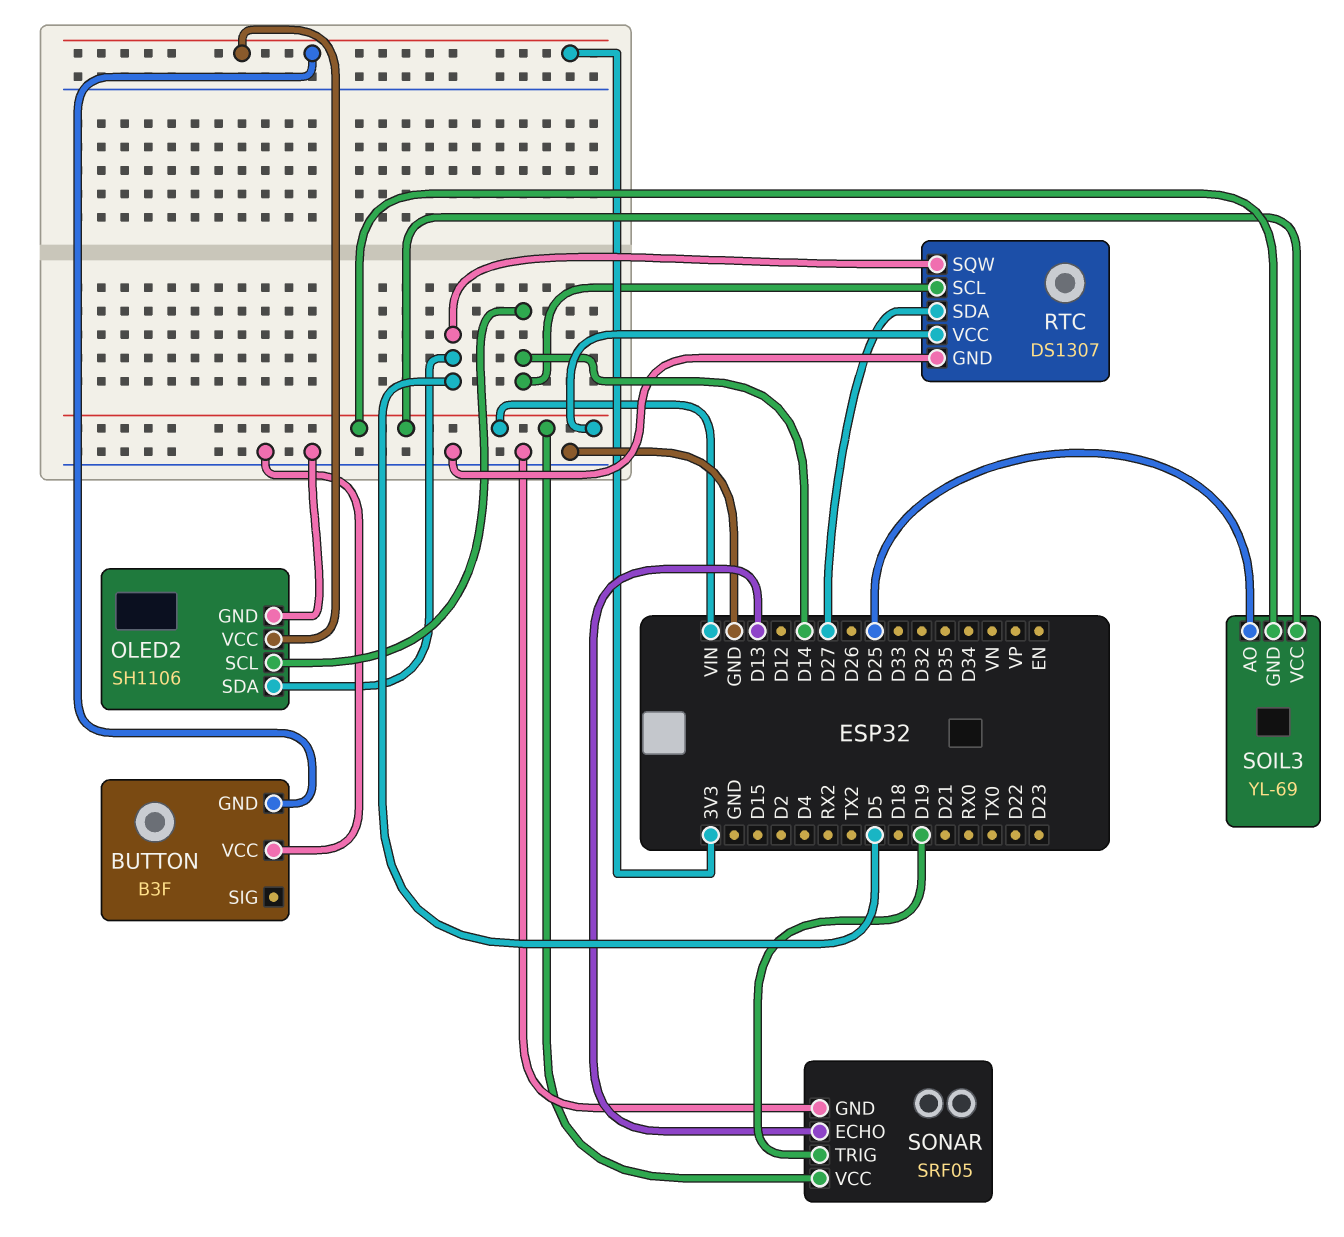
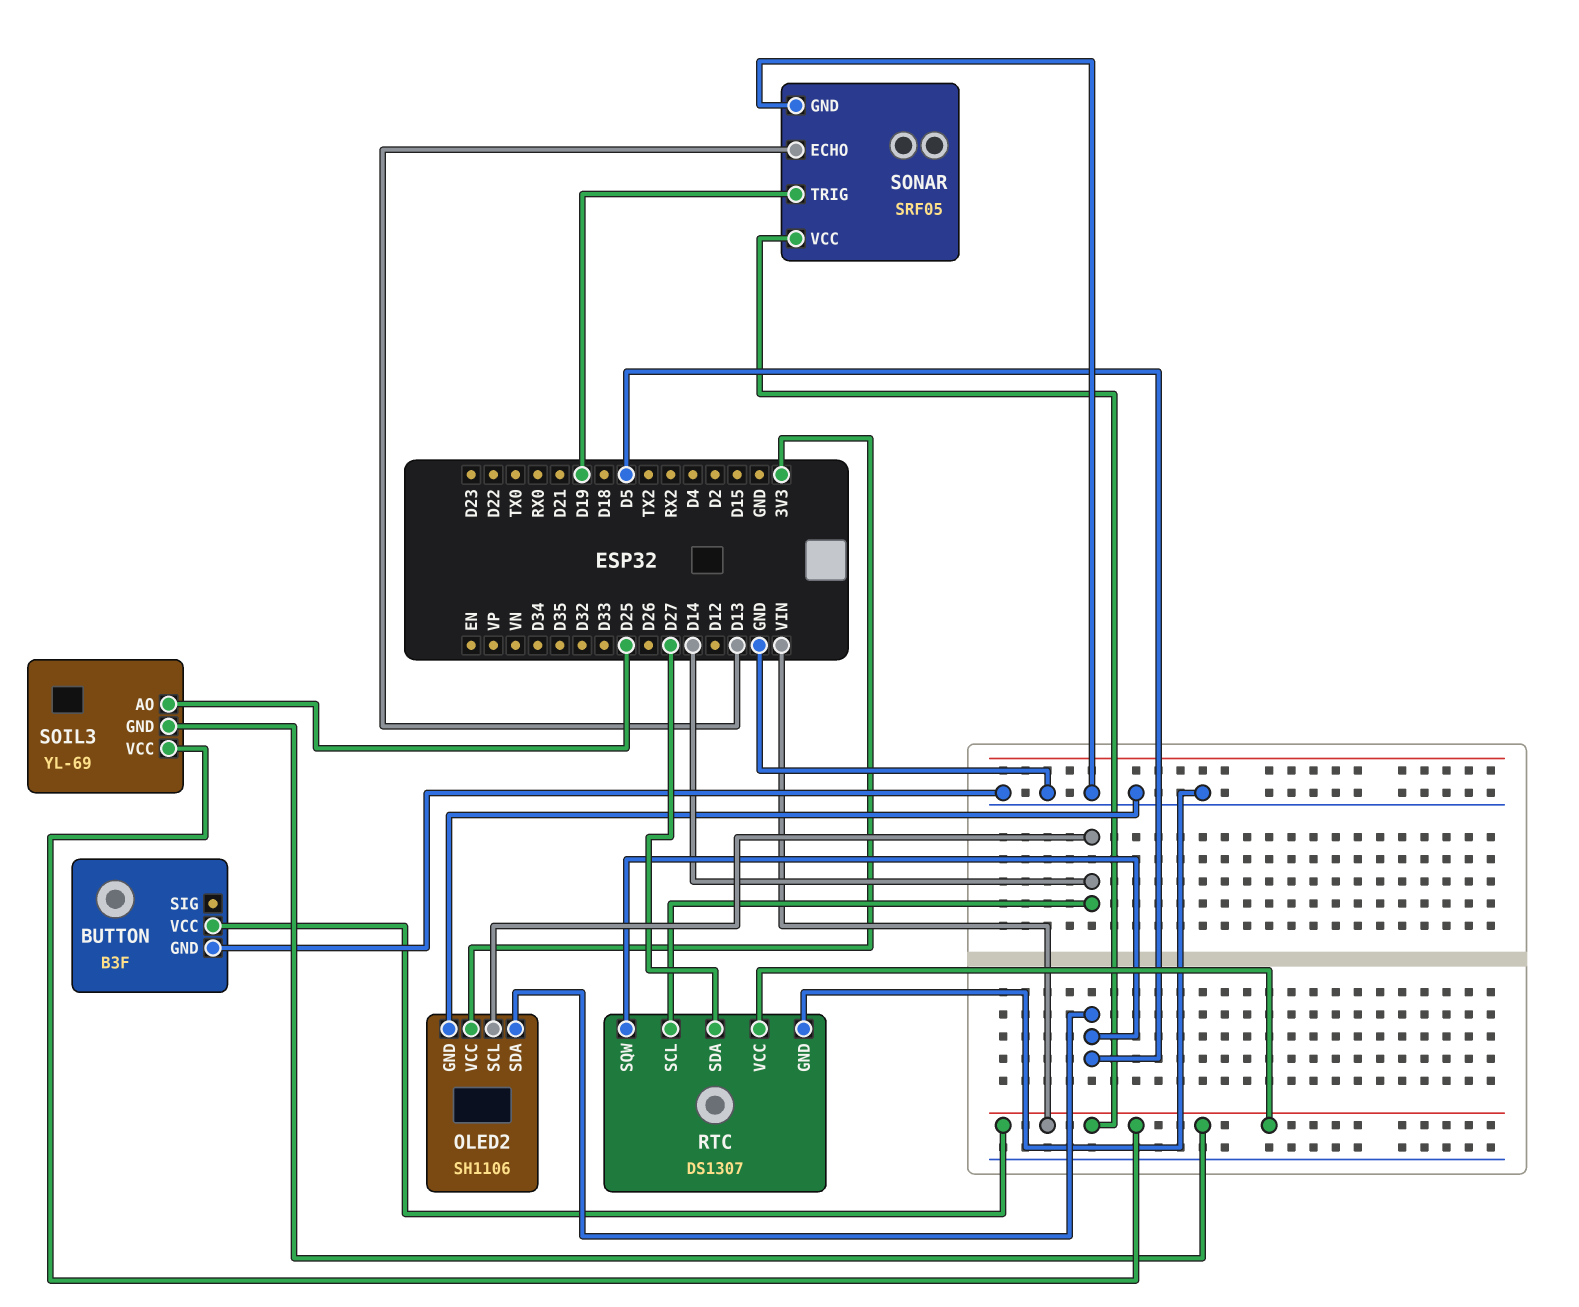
BUTTON pin GND: 3V3 -> GND
BUTTON pin VCC: GND -> VIN

